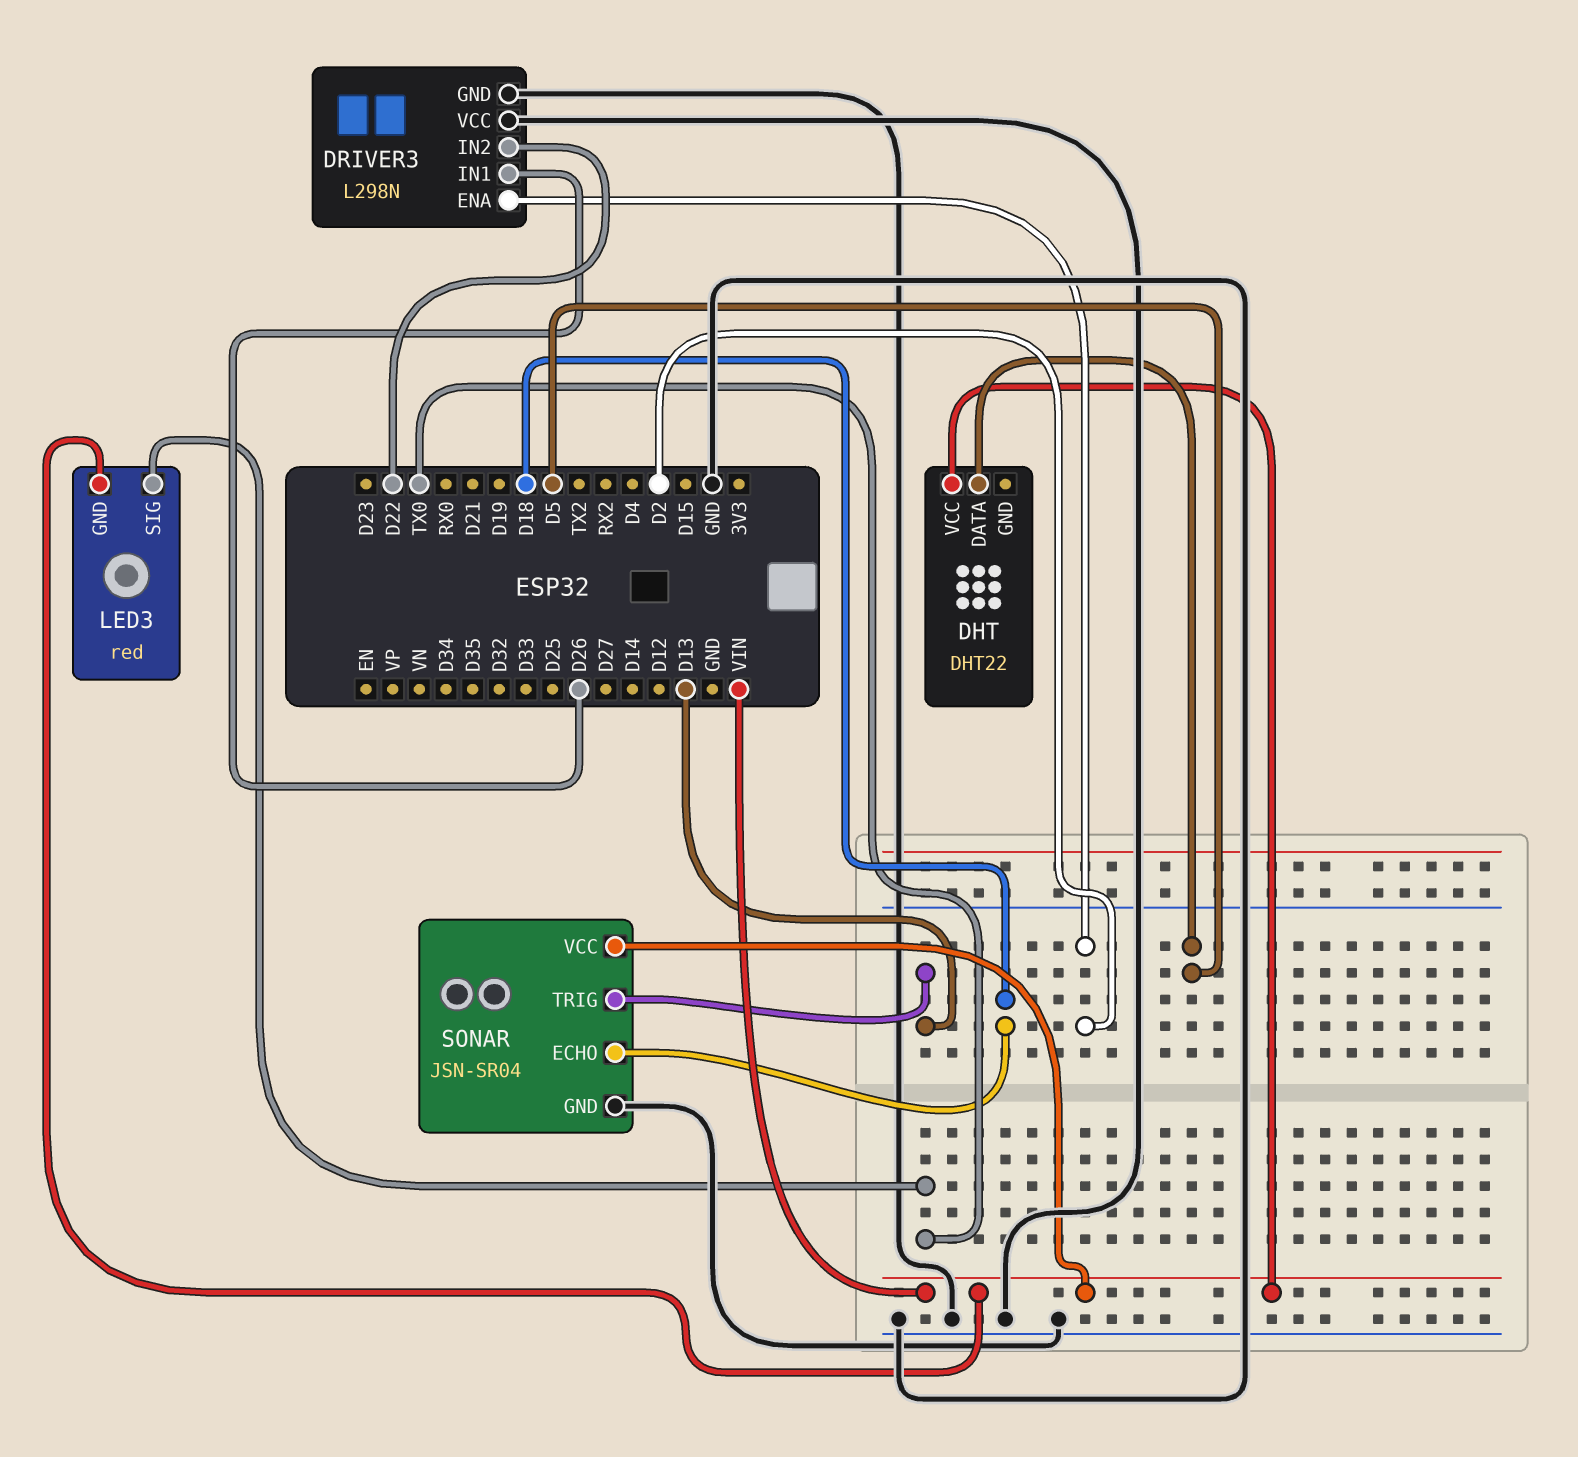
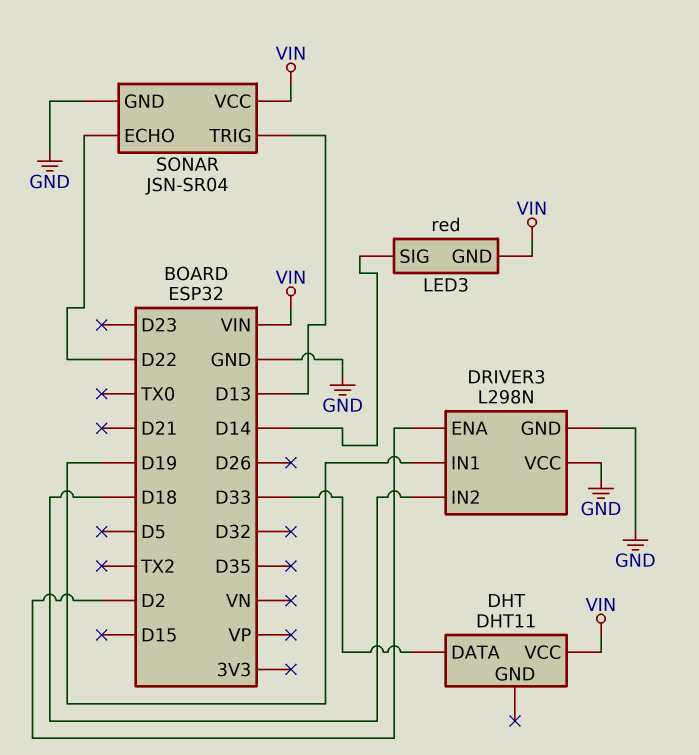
DHT: DHT22 -> DHT11
DHT pin DATA: D5 -> D33
DRIVER3 pin IN1: D26 -> D19
DRIVER3 pin IN2: D22 -> D18
LED3 pin SIG: TX0 -> D14
SONAR pin ECHO: D18 -> D22

